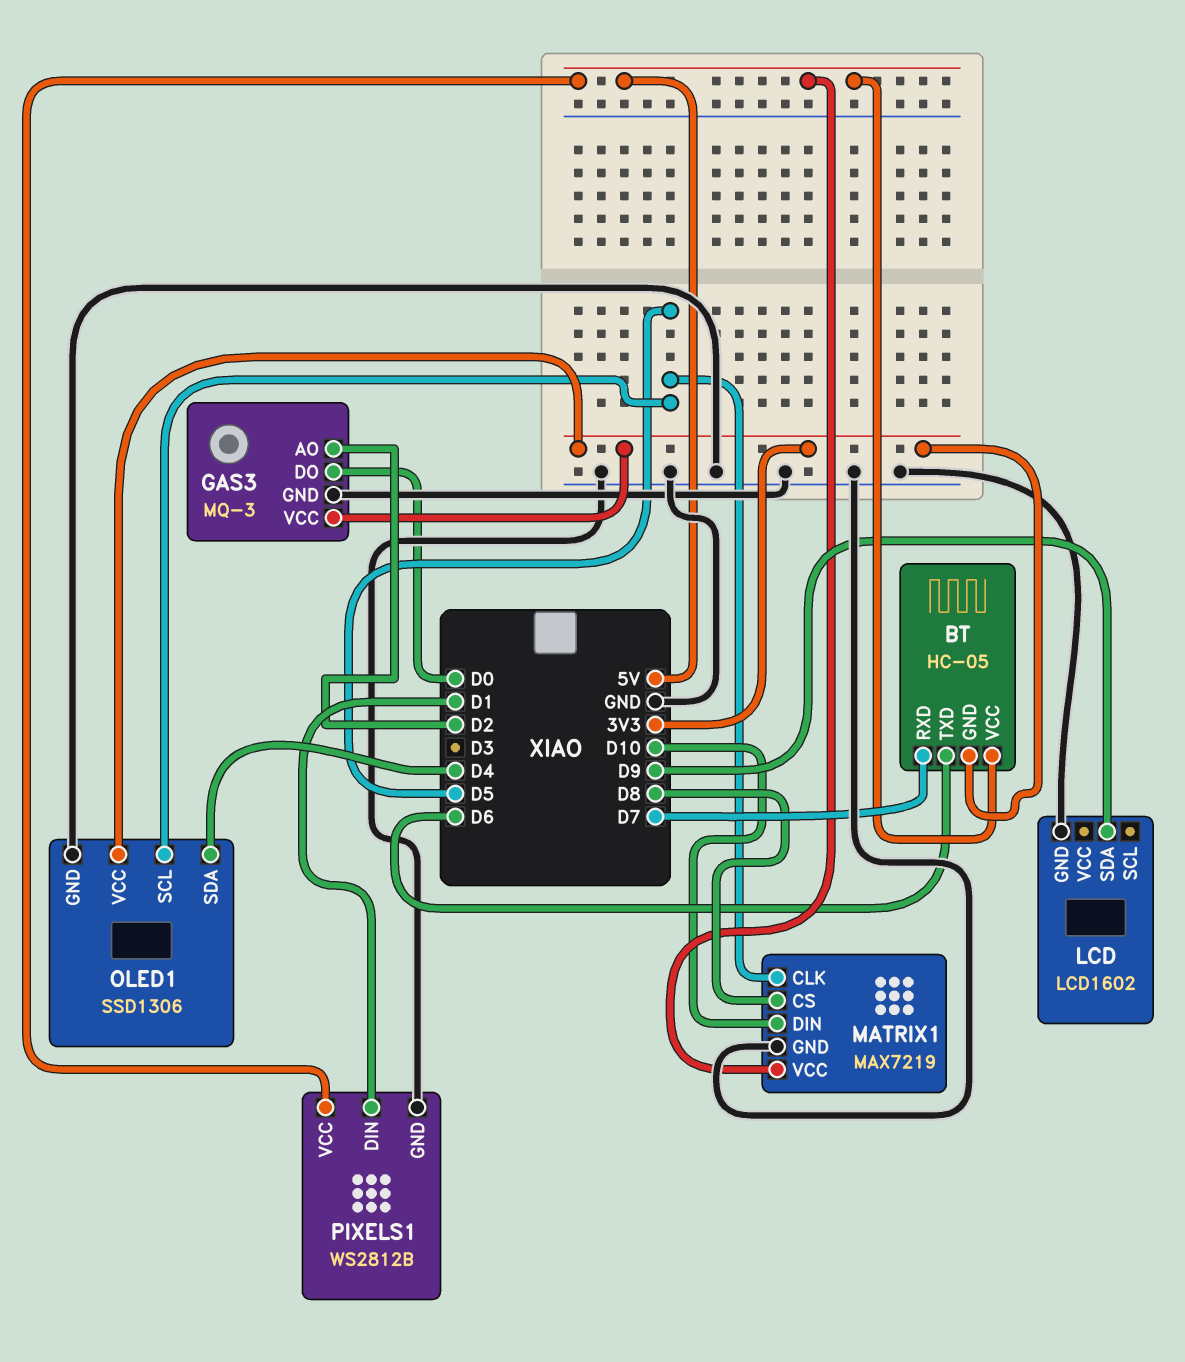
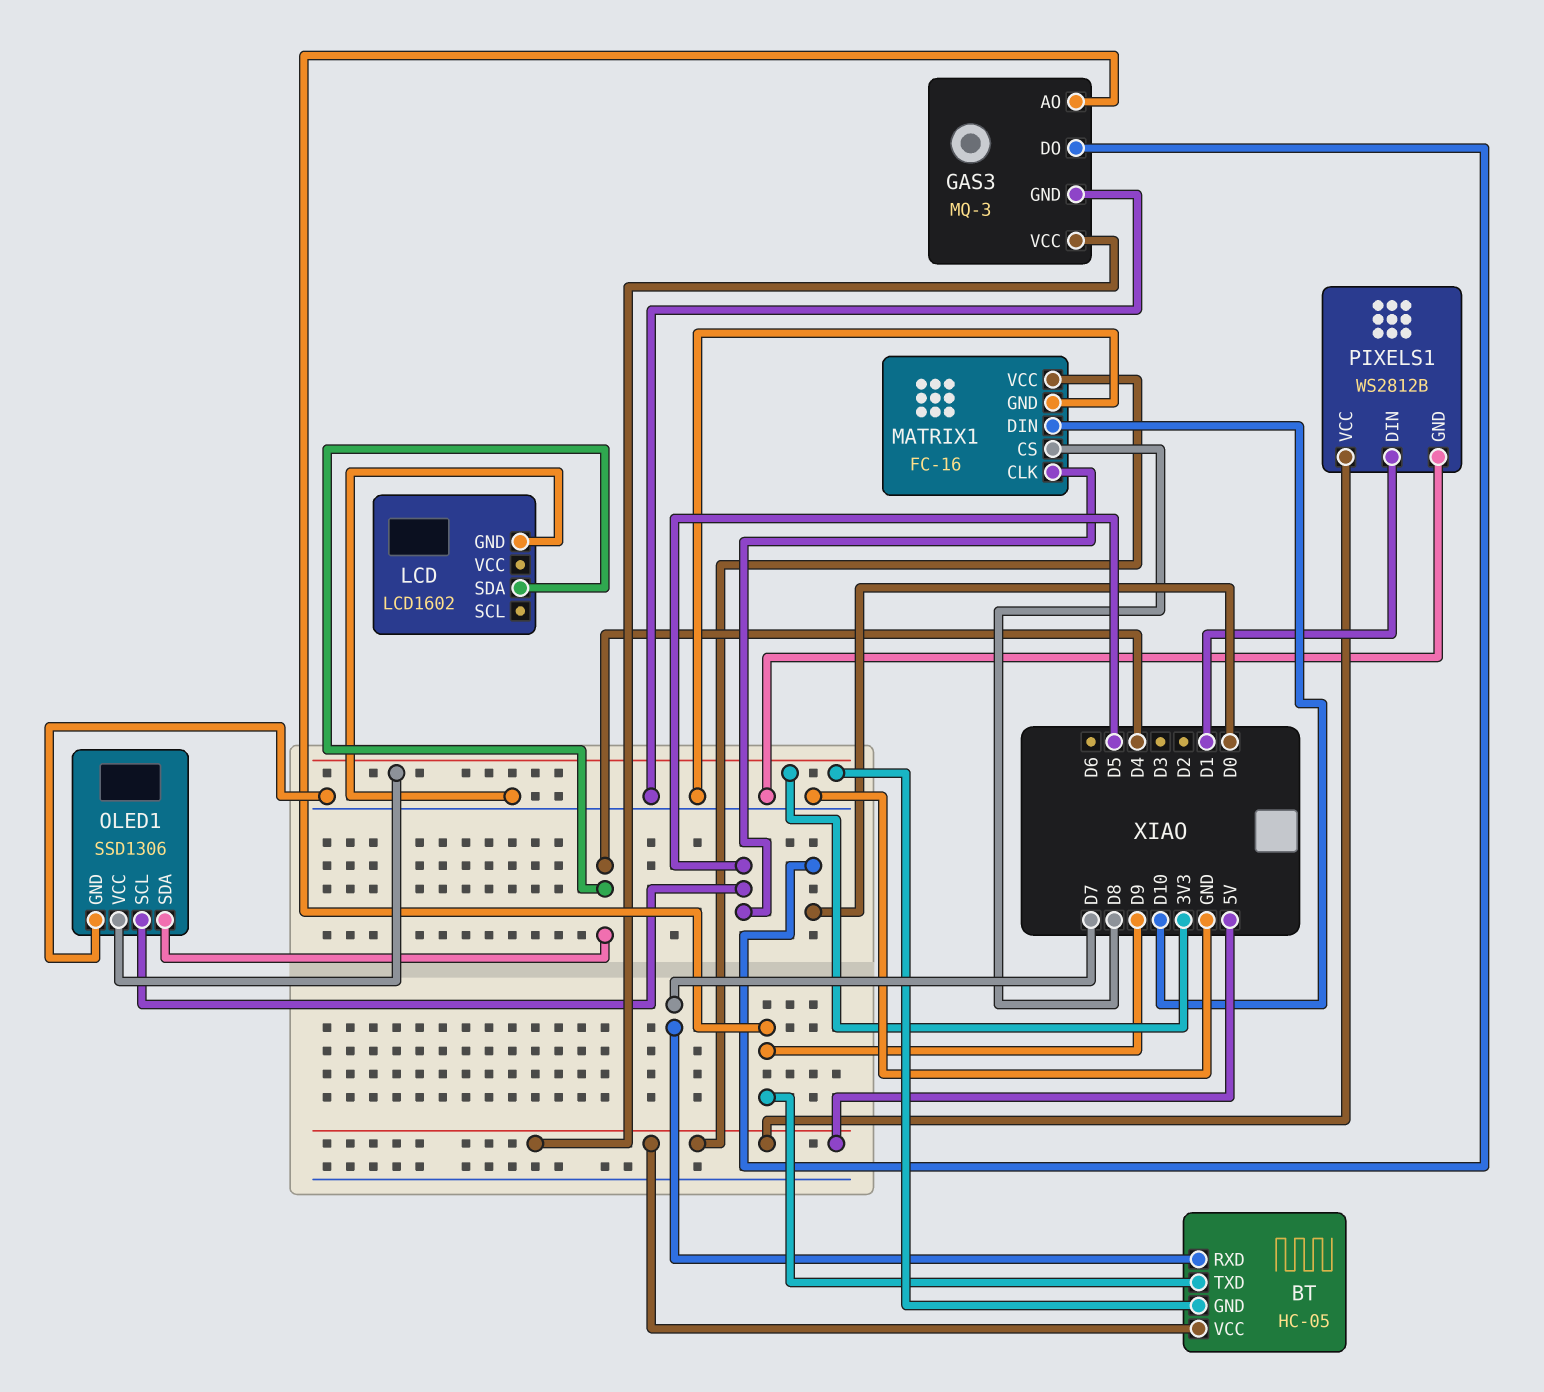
BT pin TXD: D6 -> D9
GAS3 pin AO: D2 -> D9
GAS3 pin VCC: 3V3 -> 5V
LCD pin SDA: D9 -> D4
MATRIX1: MAX7219 -> FC-16

